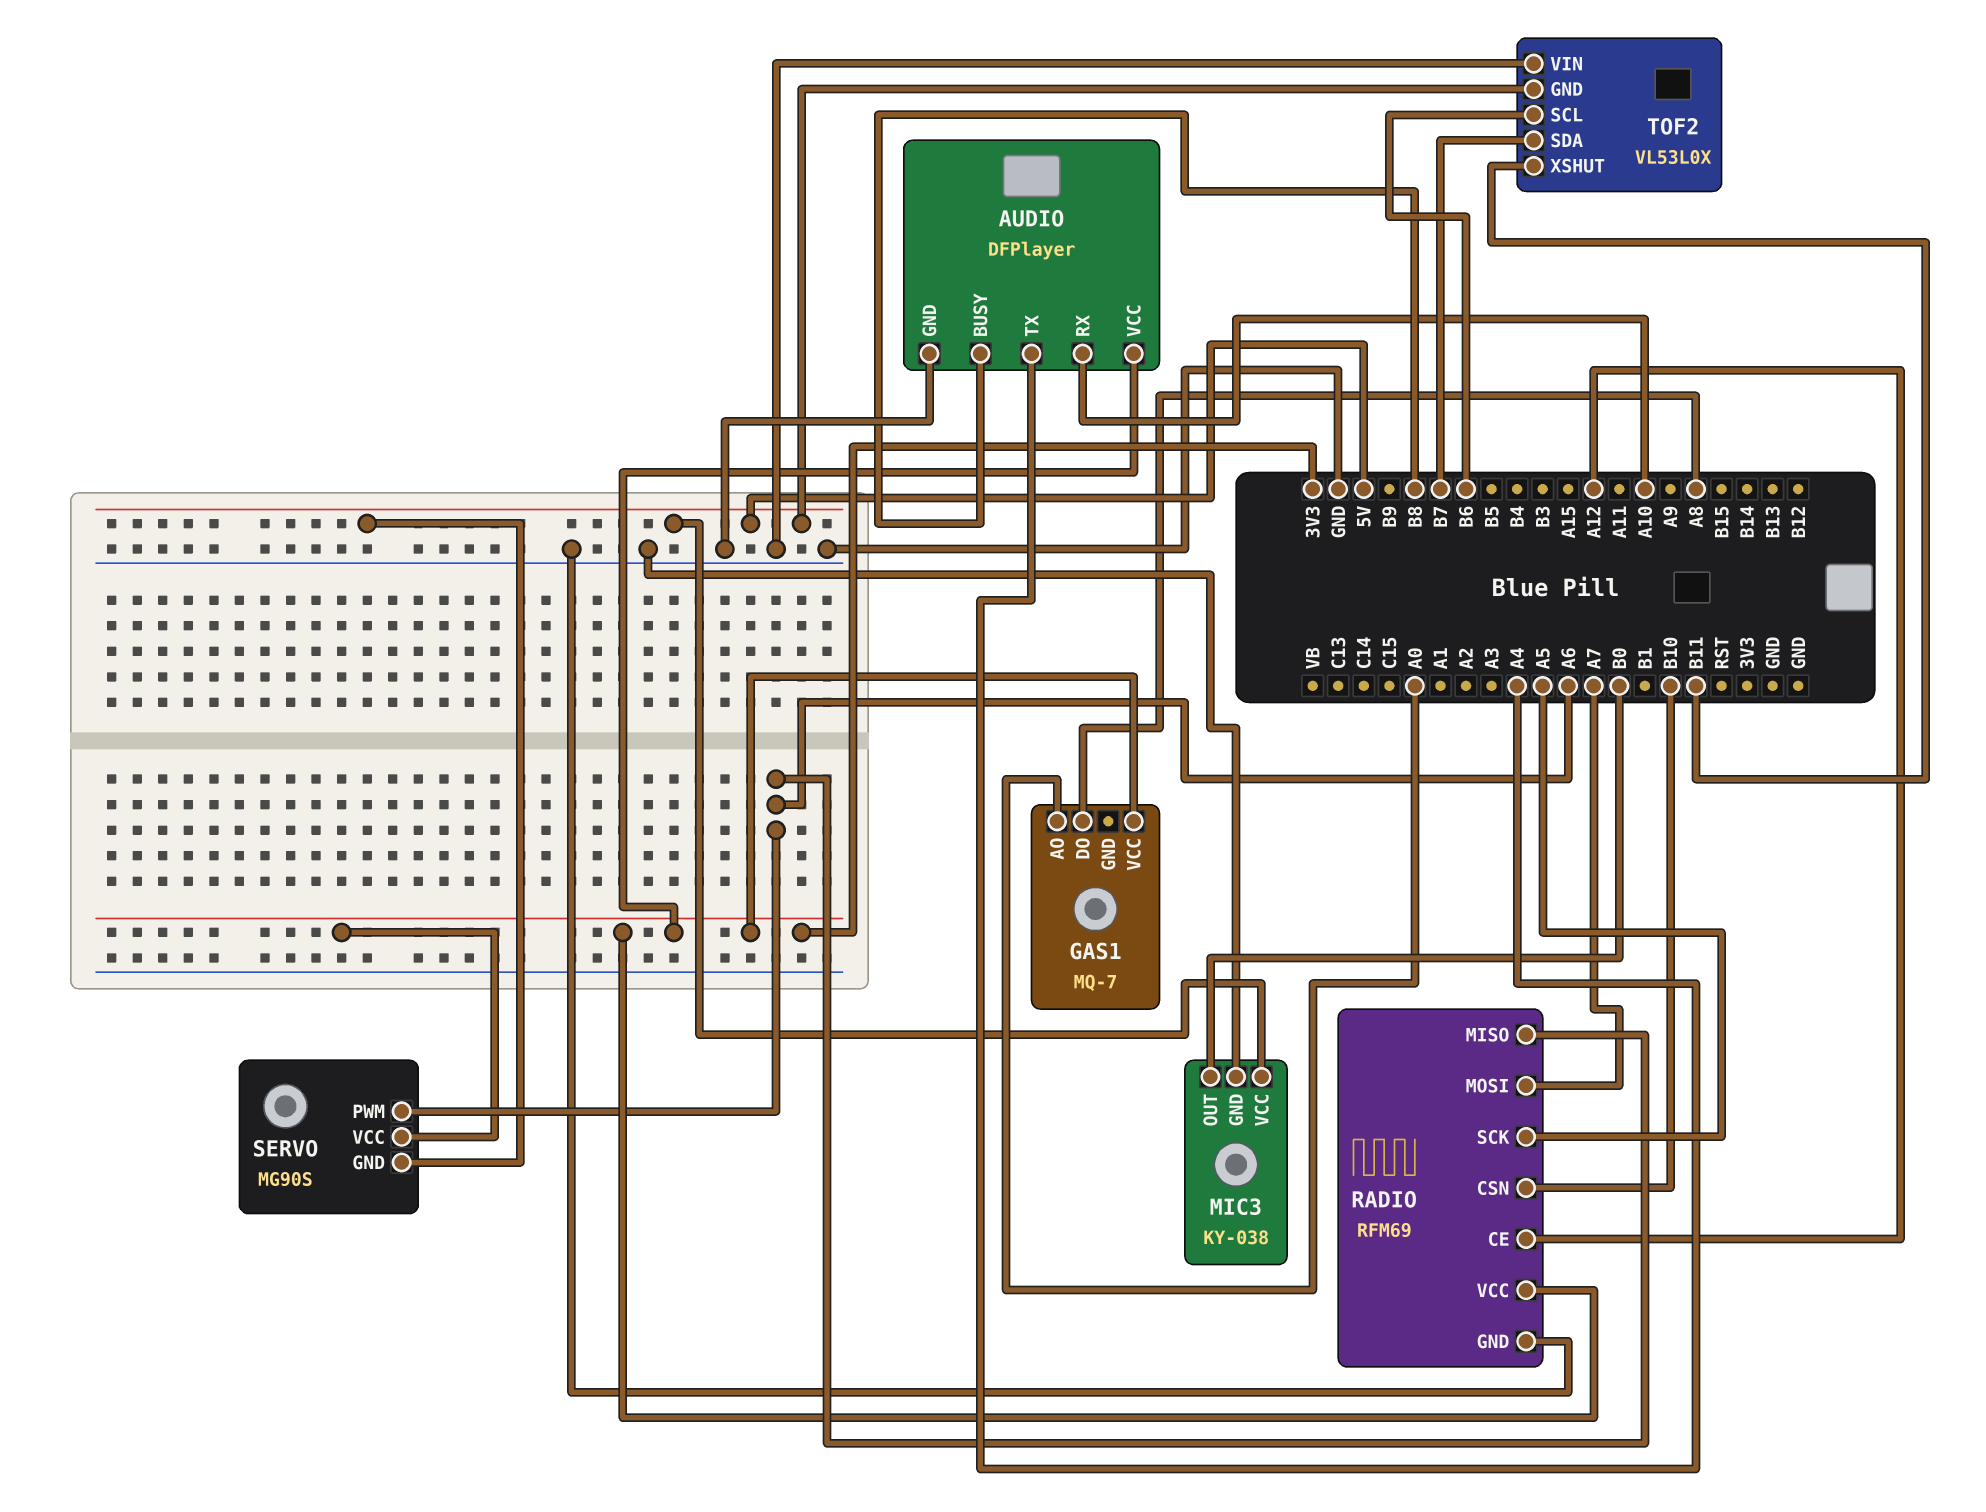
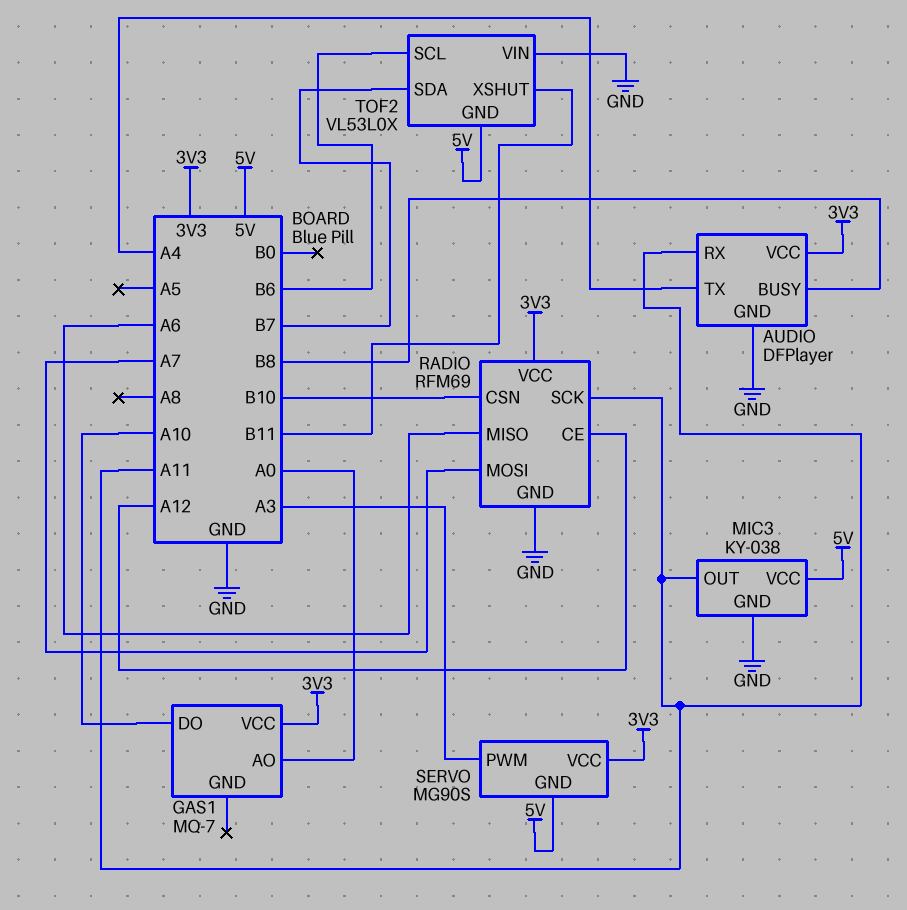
AUDIO pin RX: A10 -> A11
GAS1 pin DO: A8 -> A10
MIC3 pin OUT: B0 -> A11
RADIO pin SCK: A5 -> A11
SERVO pin PWM: A6 -> A3

